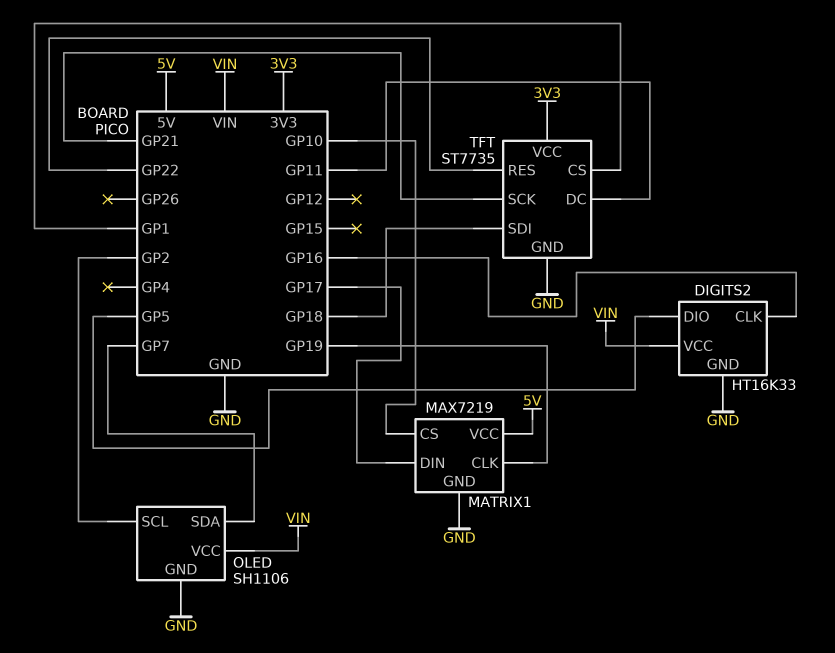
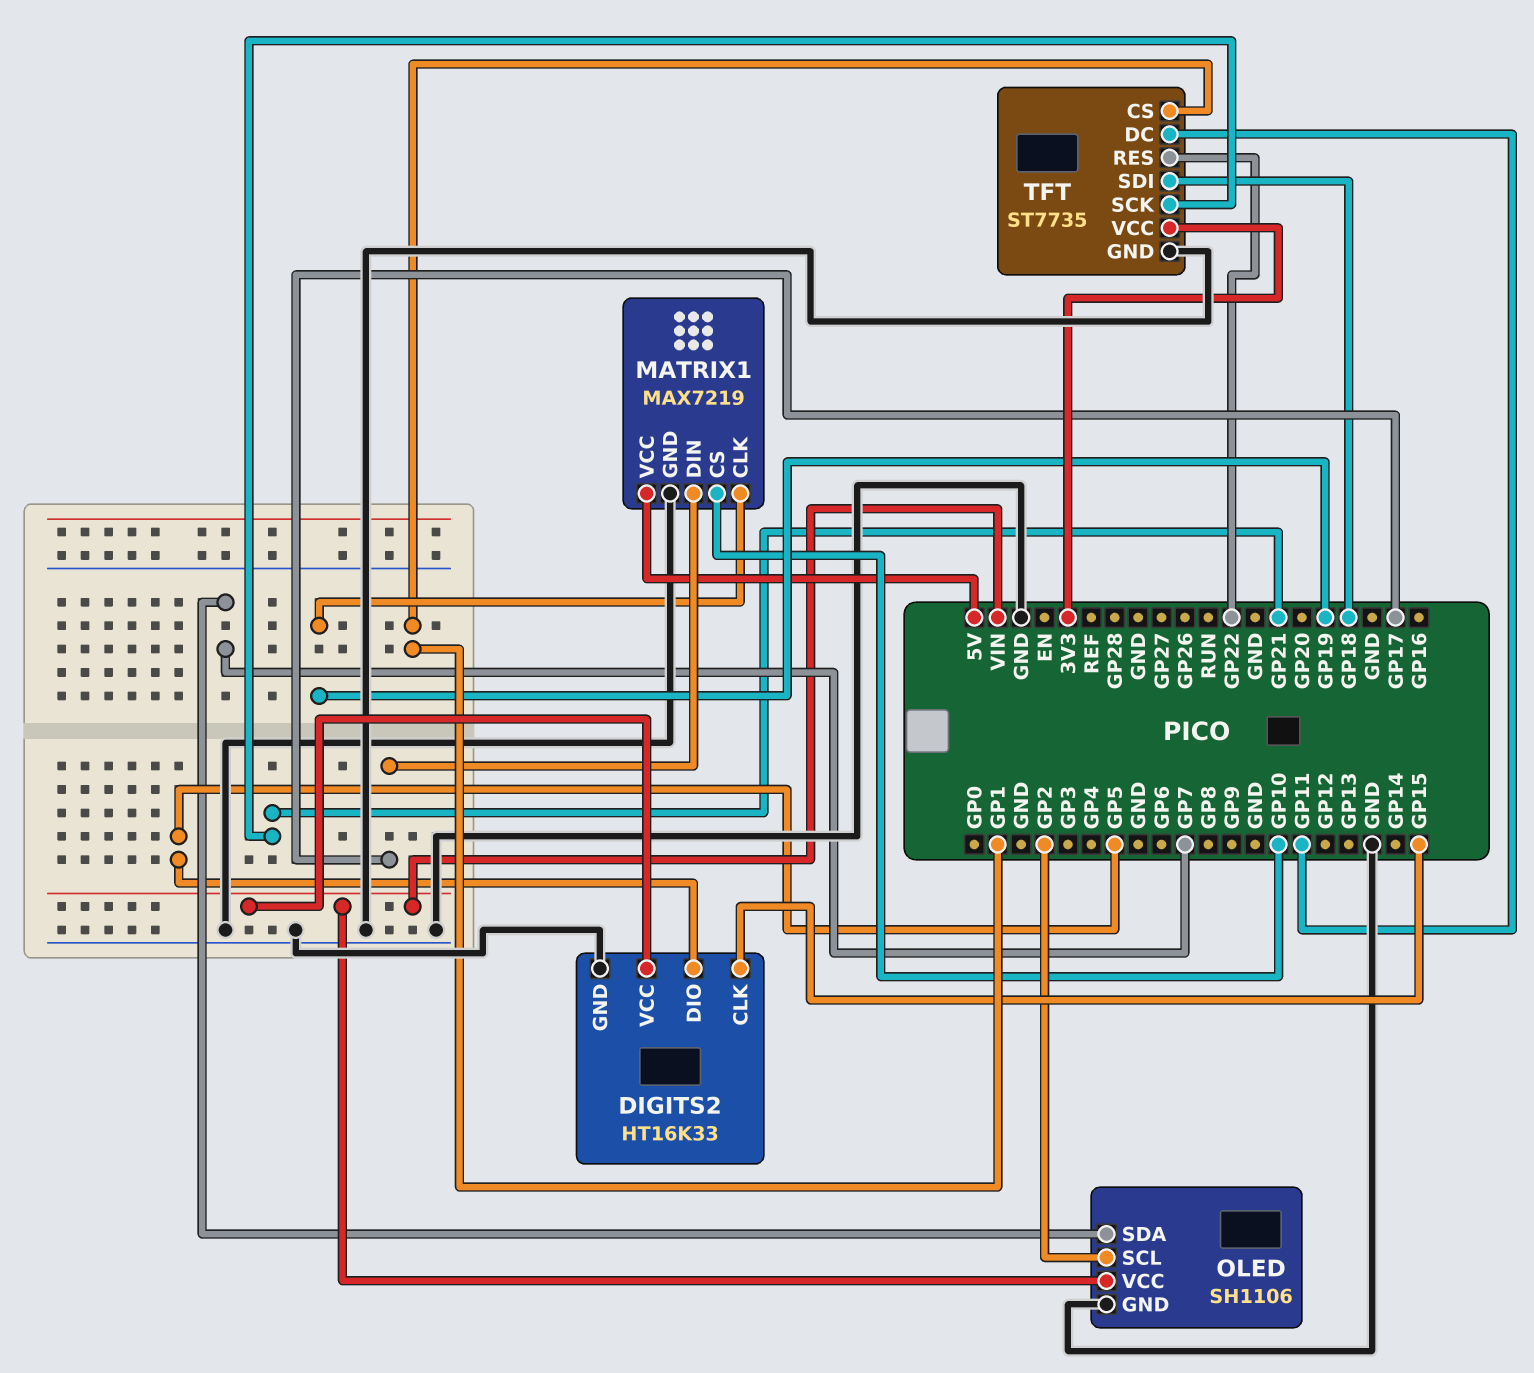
DIGITS2 pin CLK: GP16 -> GP15

